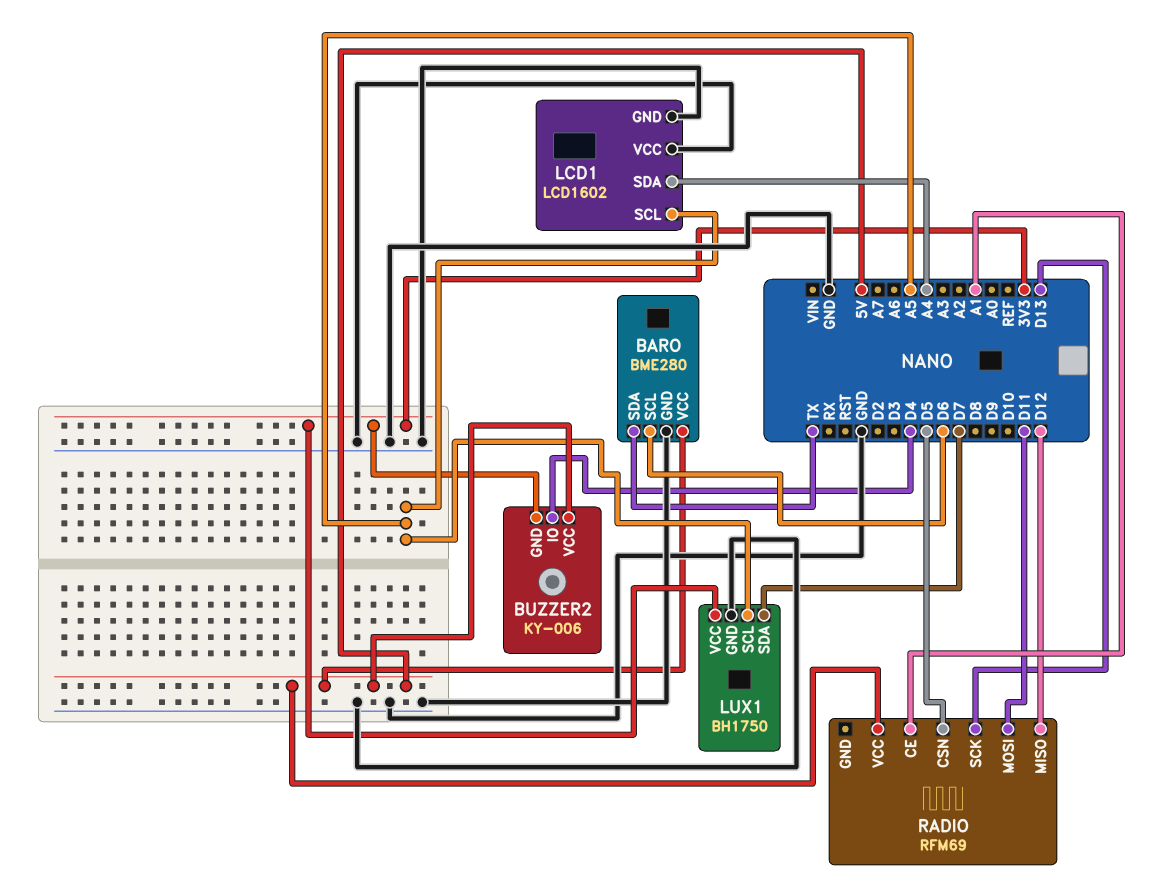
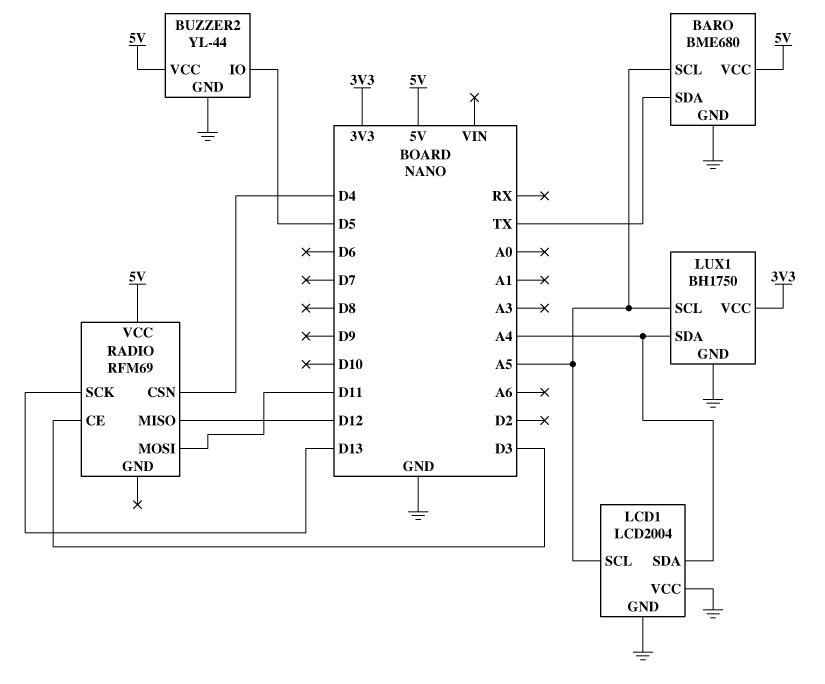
BARO: BME280 -> BME680
BARO pin SCL: D6 -> A5
BUZZER2: KY-006 -> YL-44
BUZZER2 pin GND: 3V3 -> GND
BUZZER2 pin IO: D4 -> D5
LCD1: LCD1602 -> LCD2004
LUX1 pin SDA: D7 -> A4
RADIO pin CE: A1 -> D3
RADIO pin CSN: D5 -> D4

